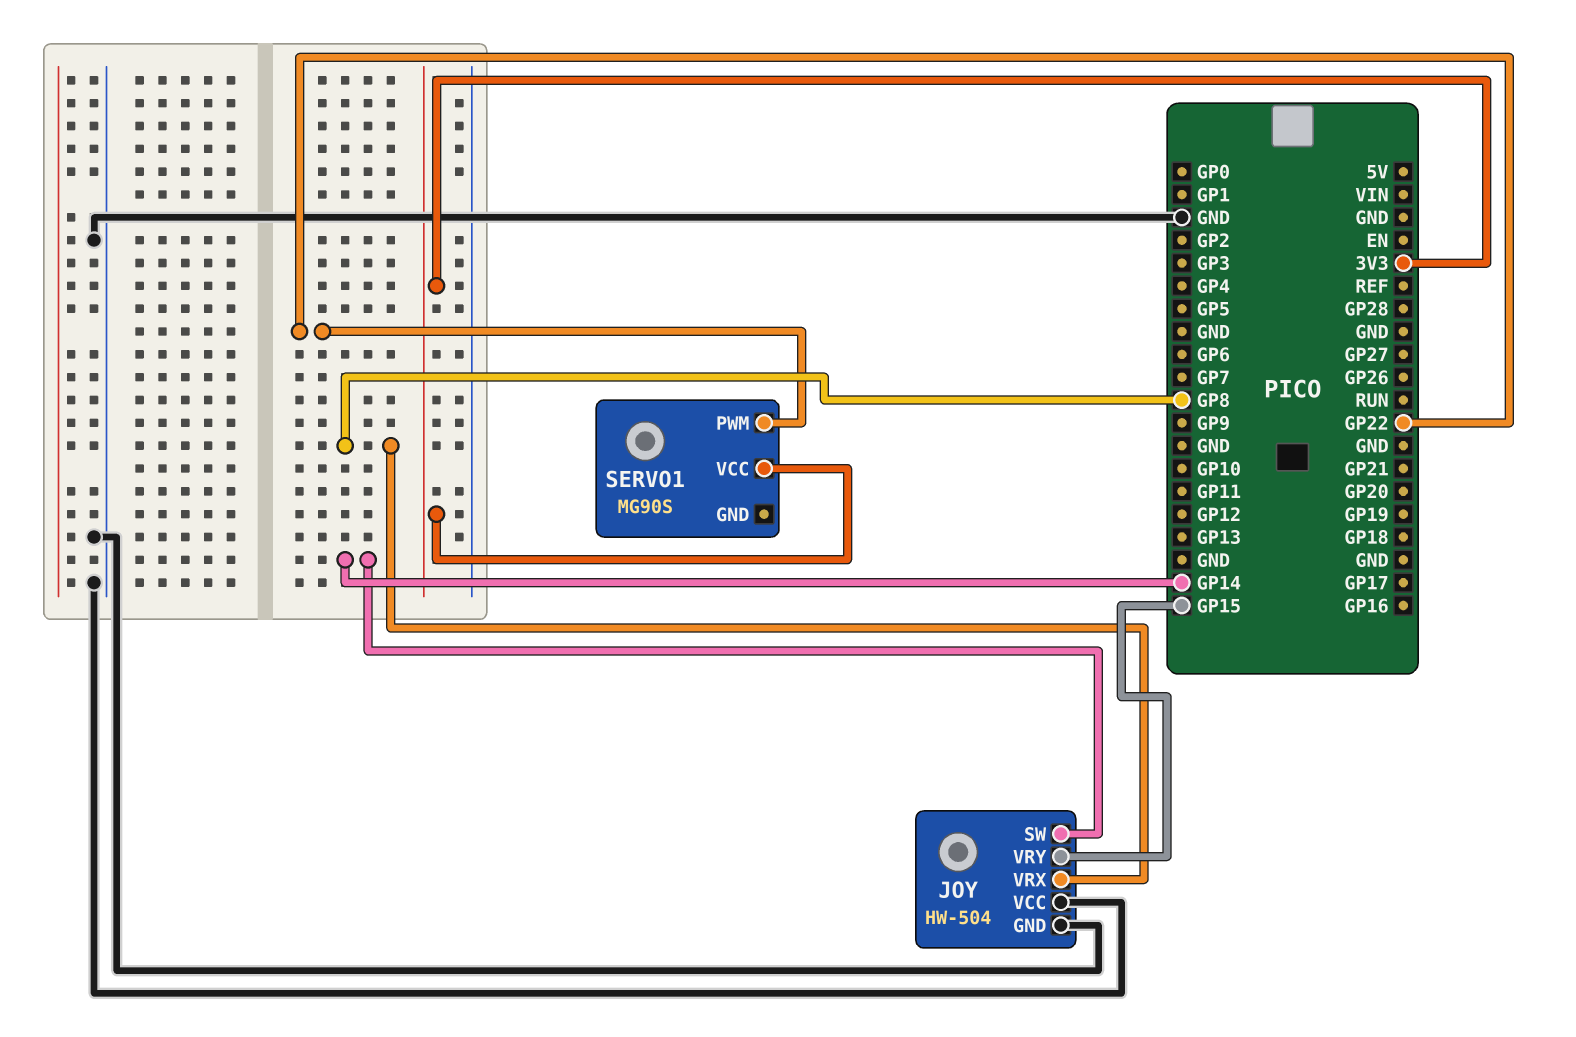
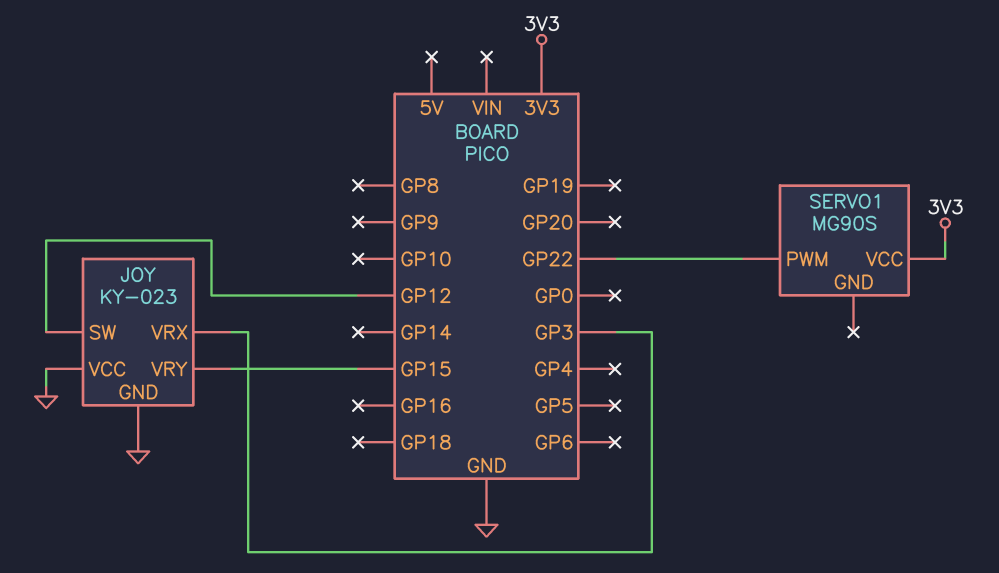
JOY: HW-504 -> KY-023
JOY pin SW: GP14 -> GP12
JOY pin VRX: GP8 -> GP3

